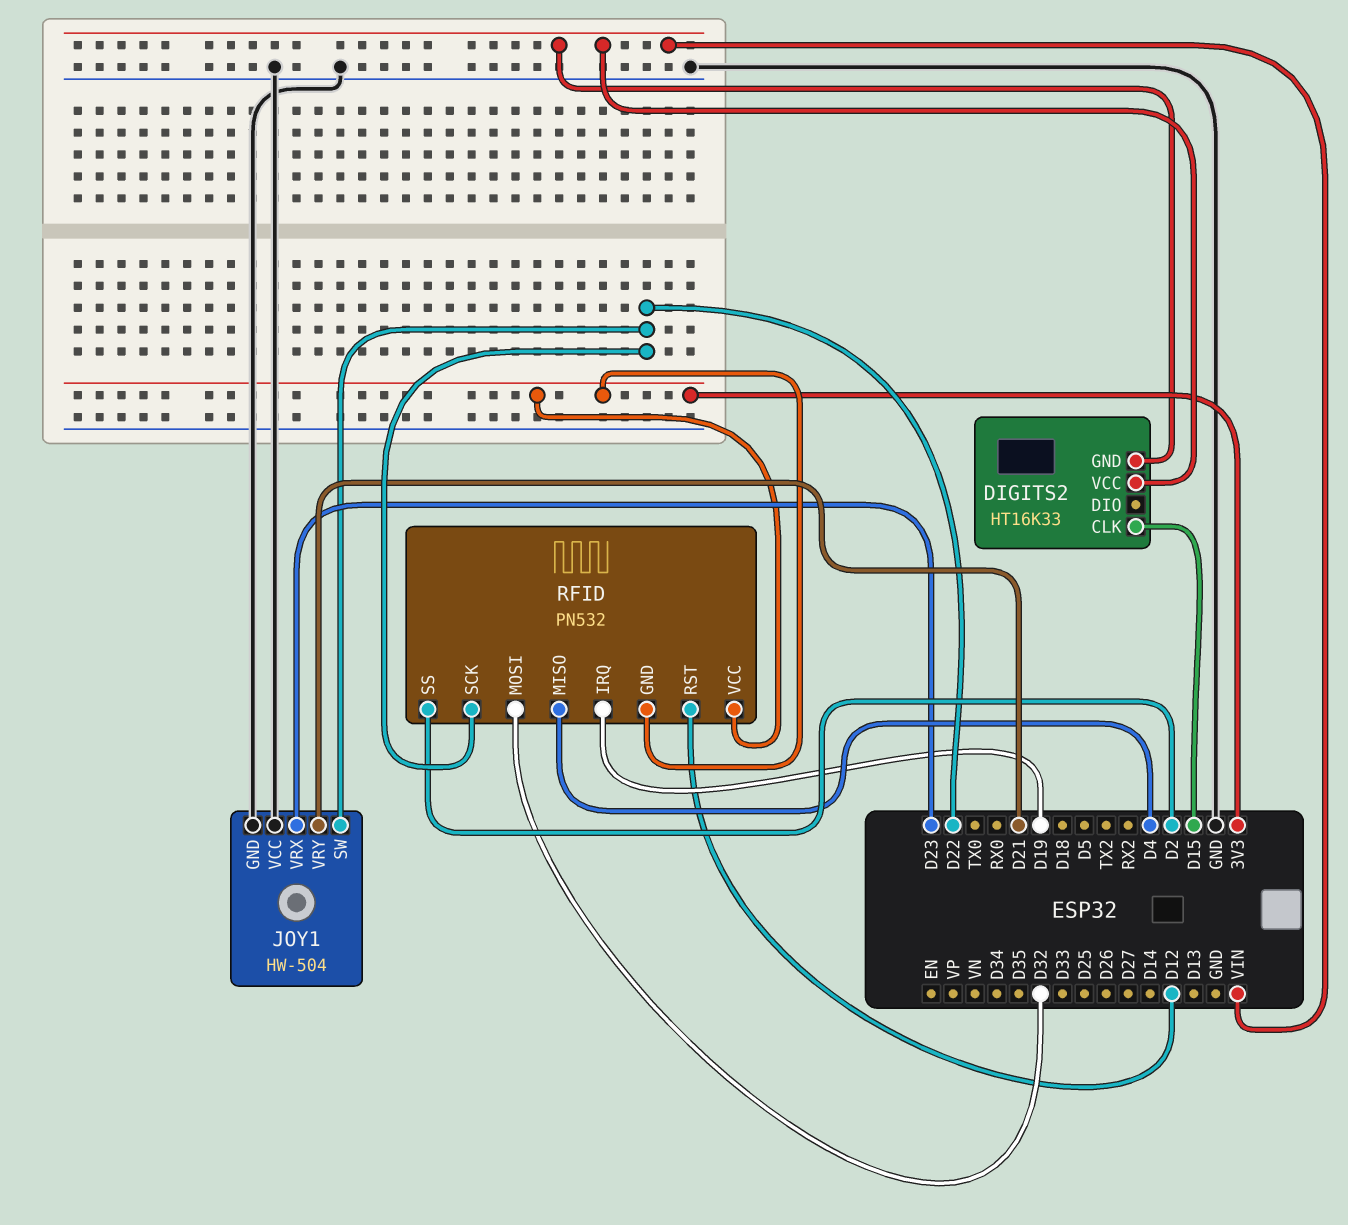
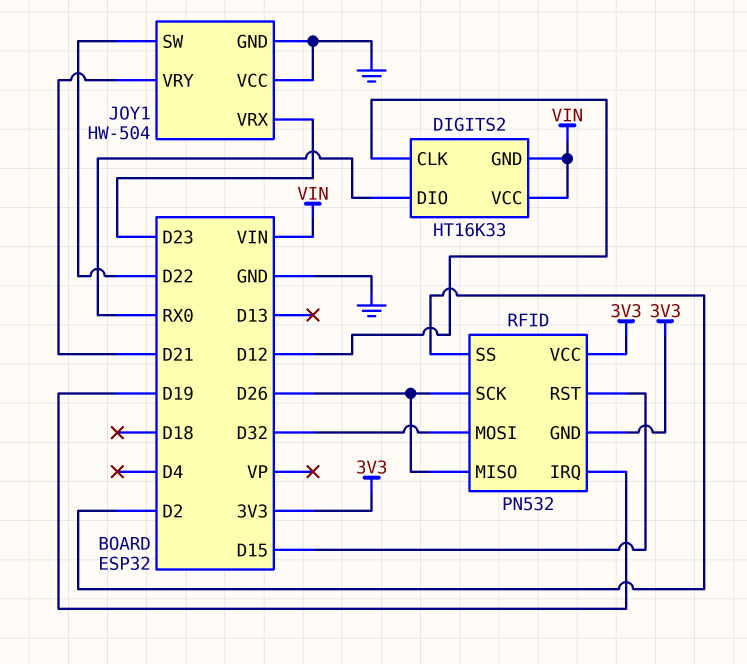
DIGITS2 pin CLK: D15 -> D12
DIGITS2 pin DIO: none -> RX0
RFID pin MISO: D4 -> D26
RFID pin RST: D12 -> D15
RFID pin SCK: D22 -> D26

